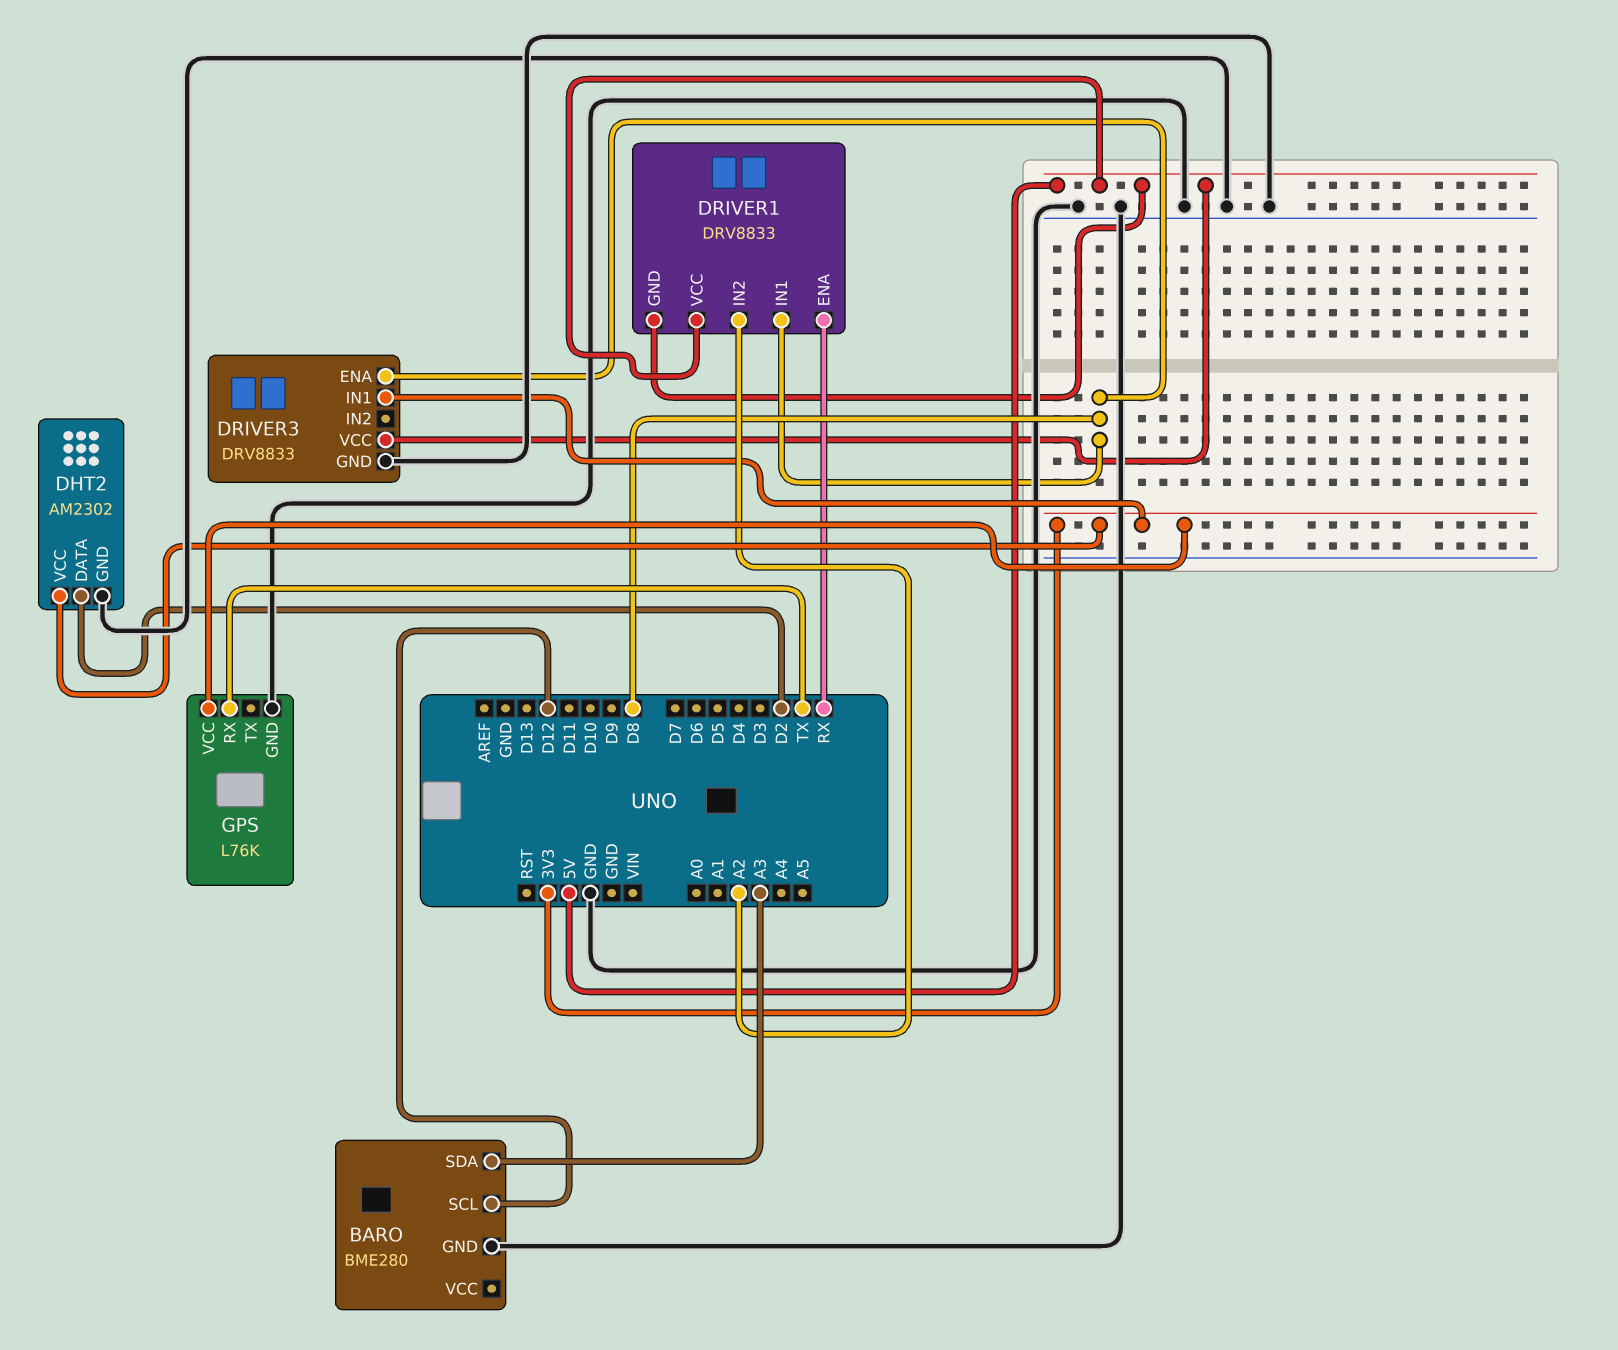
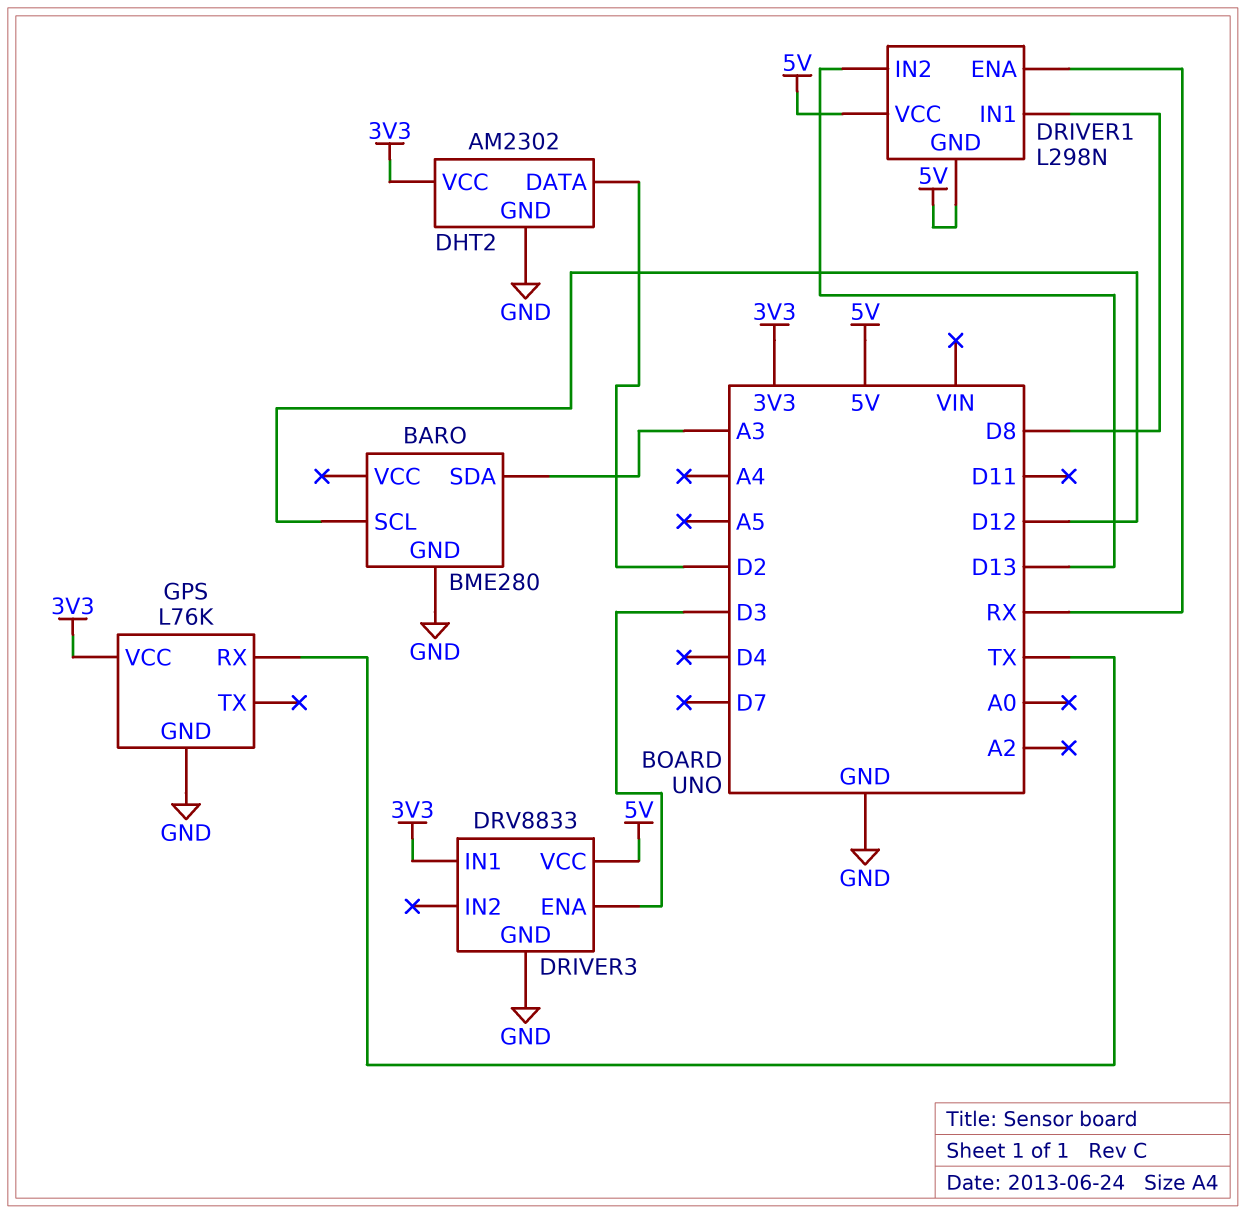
DRIVER1: DRV8833 -> L298N
DRIVER1 pin IN2: A2 -> D13
DRIVER3 pin ENA: D8 -> D3

